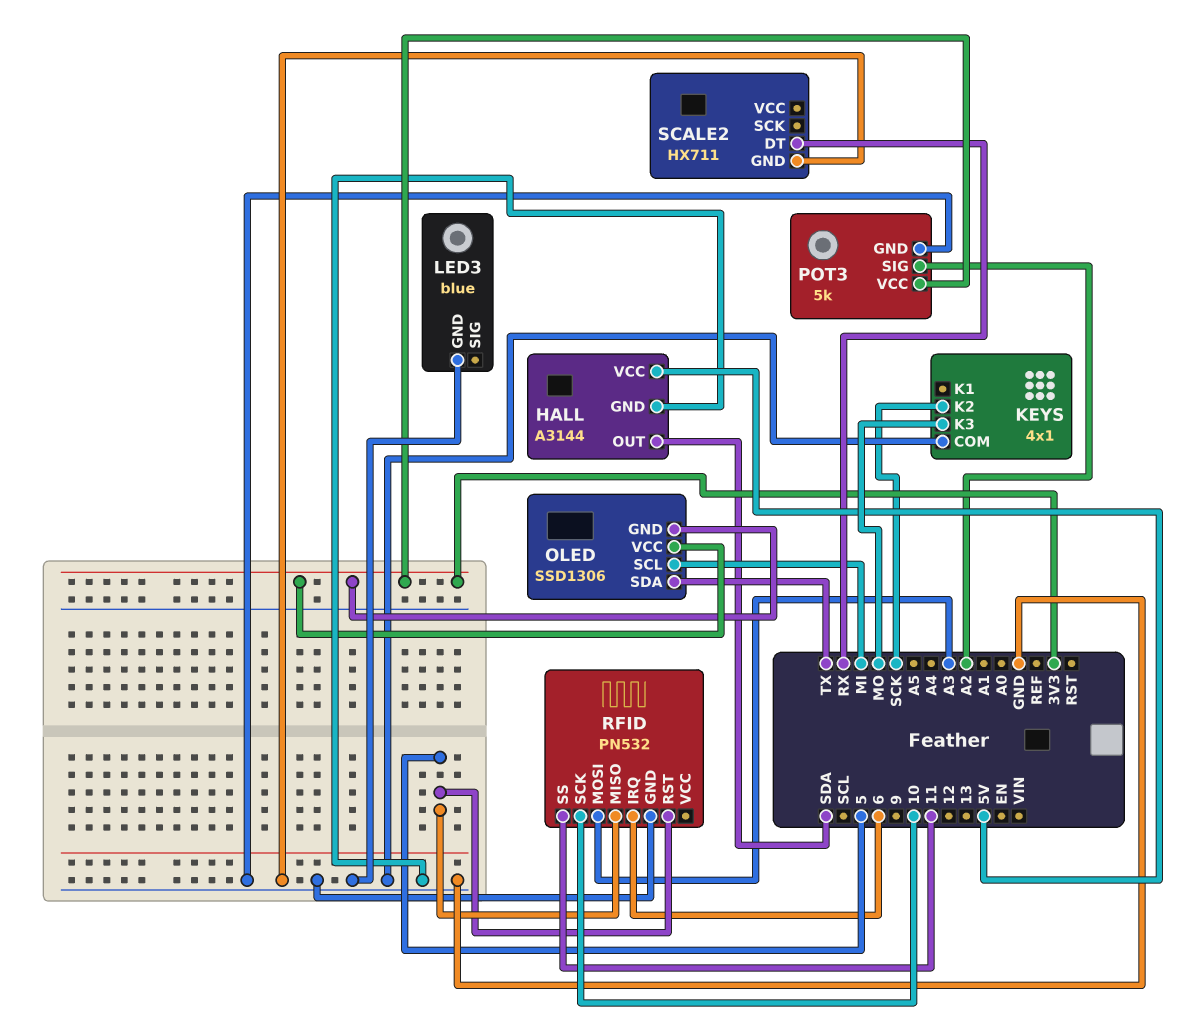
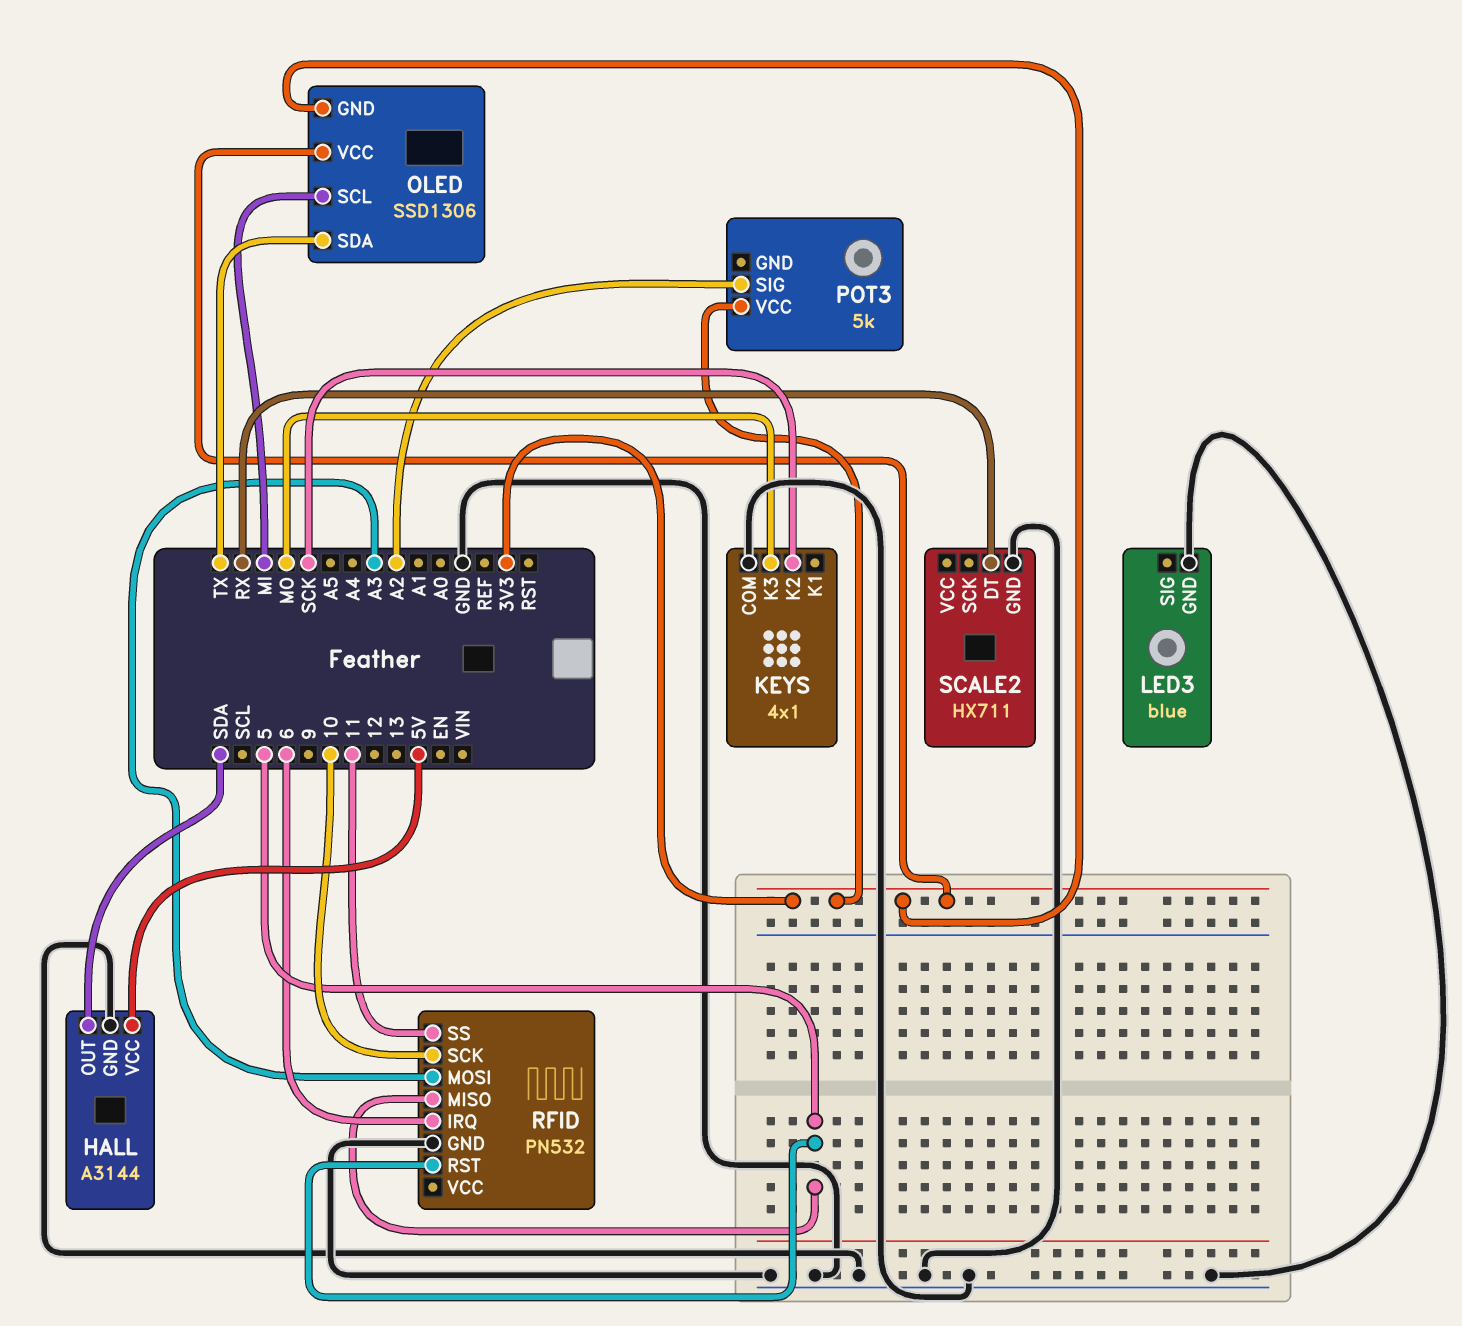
POT3 pin GND: GND -> none

